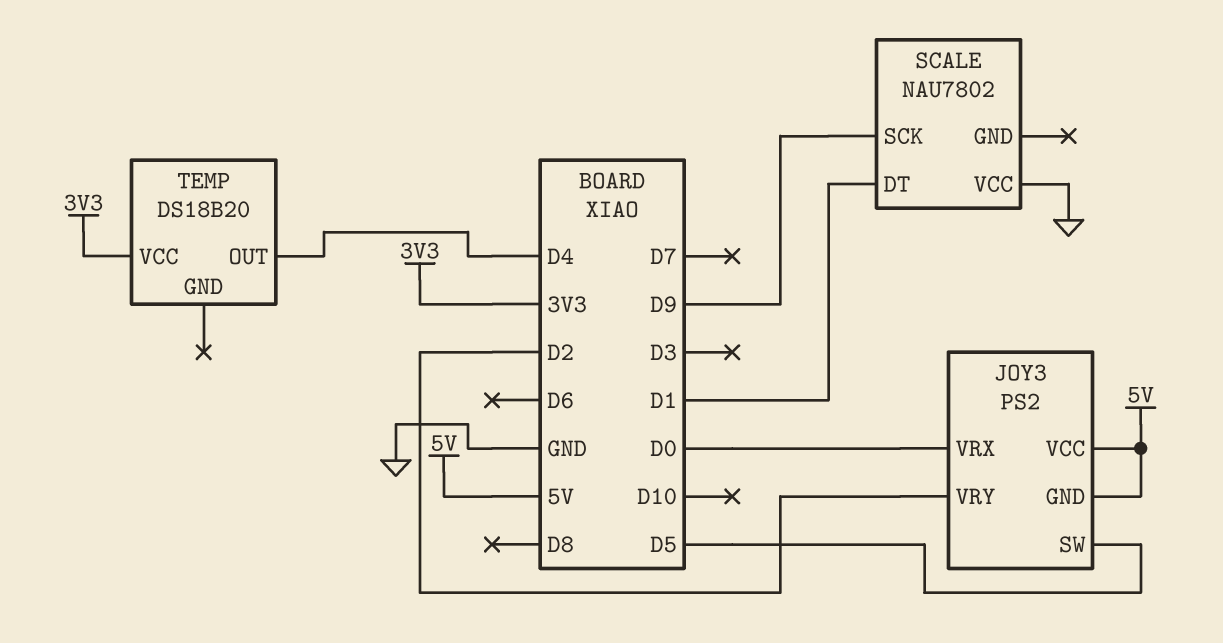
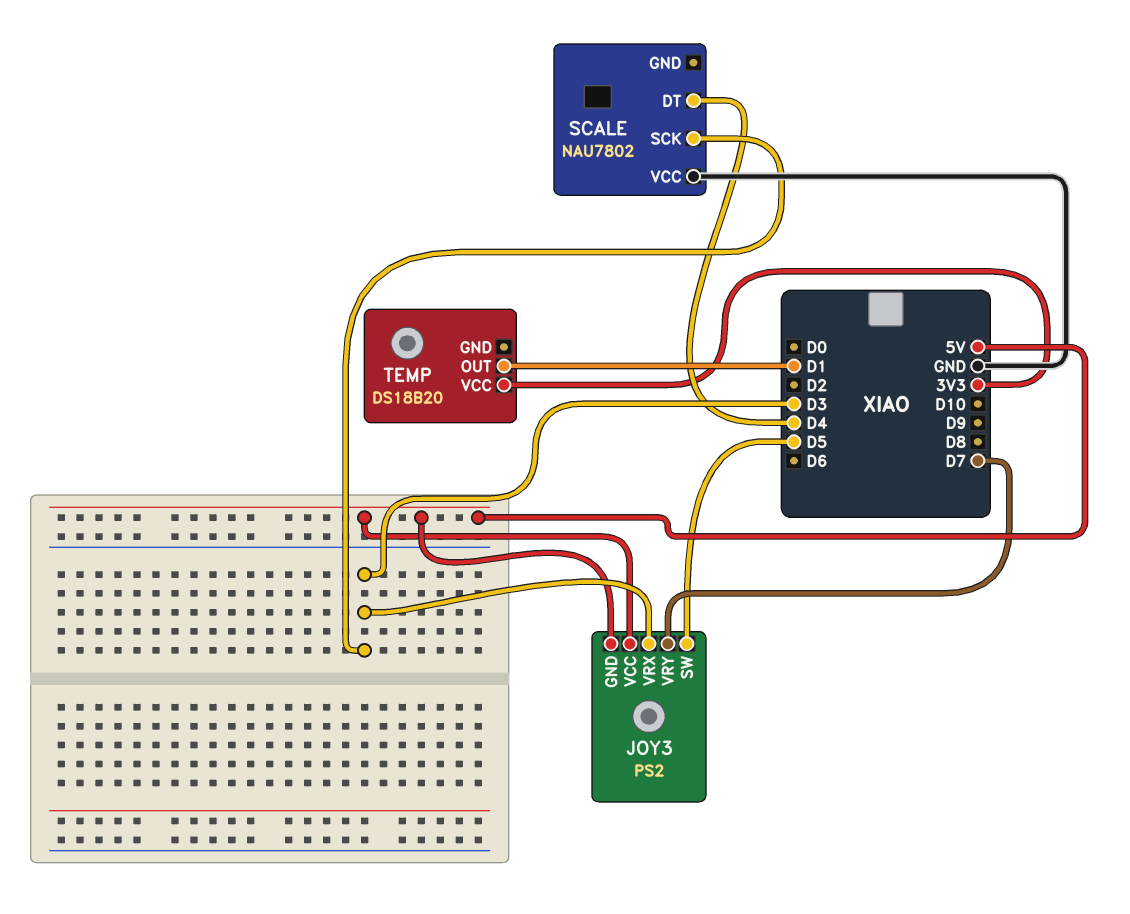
JOY3 pin VRX: D0 -> D3
JOY3 pin VRY: D2 -> D7
SCALE pin DT: D1 -> D4
SCALE pin SCK: D9 -> D3
TEMP pin OUT: D4 -> D1

